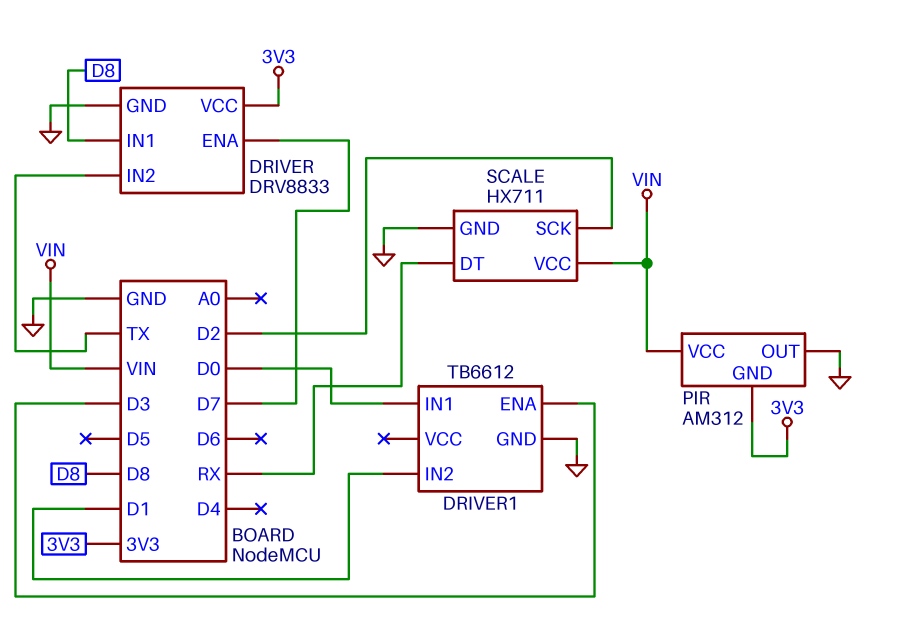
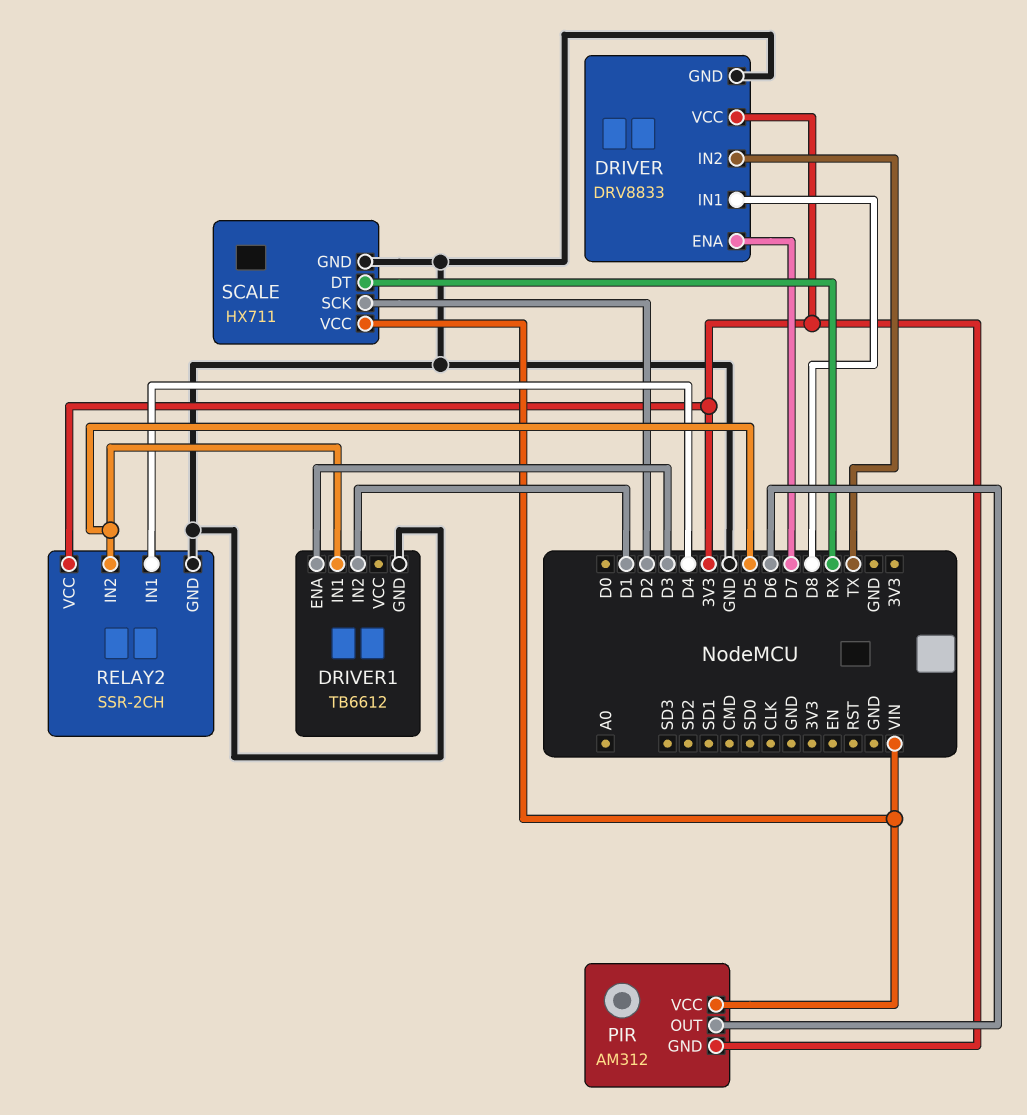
DRIVER1 pin IN1: D0 -> D5
PIR pin OUT: GND -> D6
RELAY2: none -> SSR-2CH
RELAY2 pin GND: none -> GND
RELAY2 pin IN1: none -> D4
RELAY2 pin IN2: none -> D5
RELAY2 pin VCC: none -> 3V3

